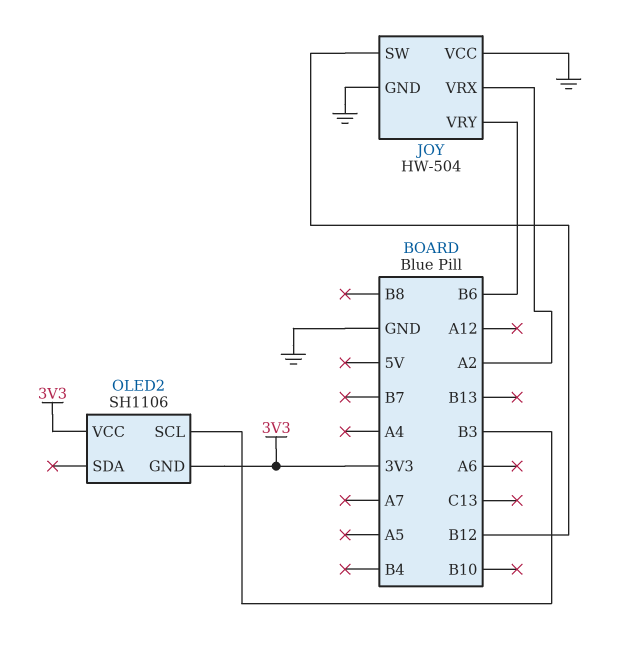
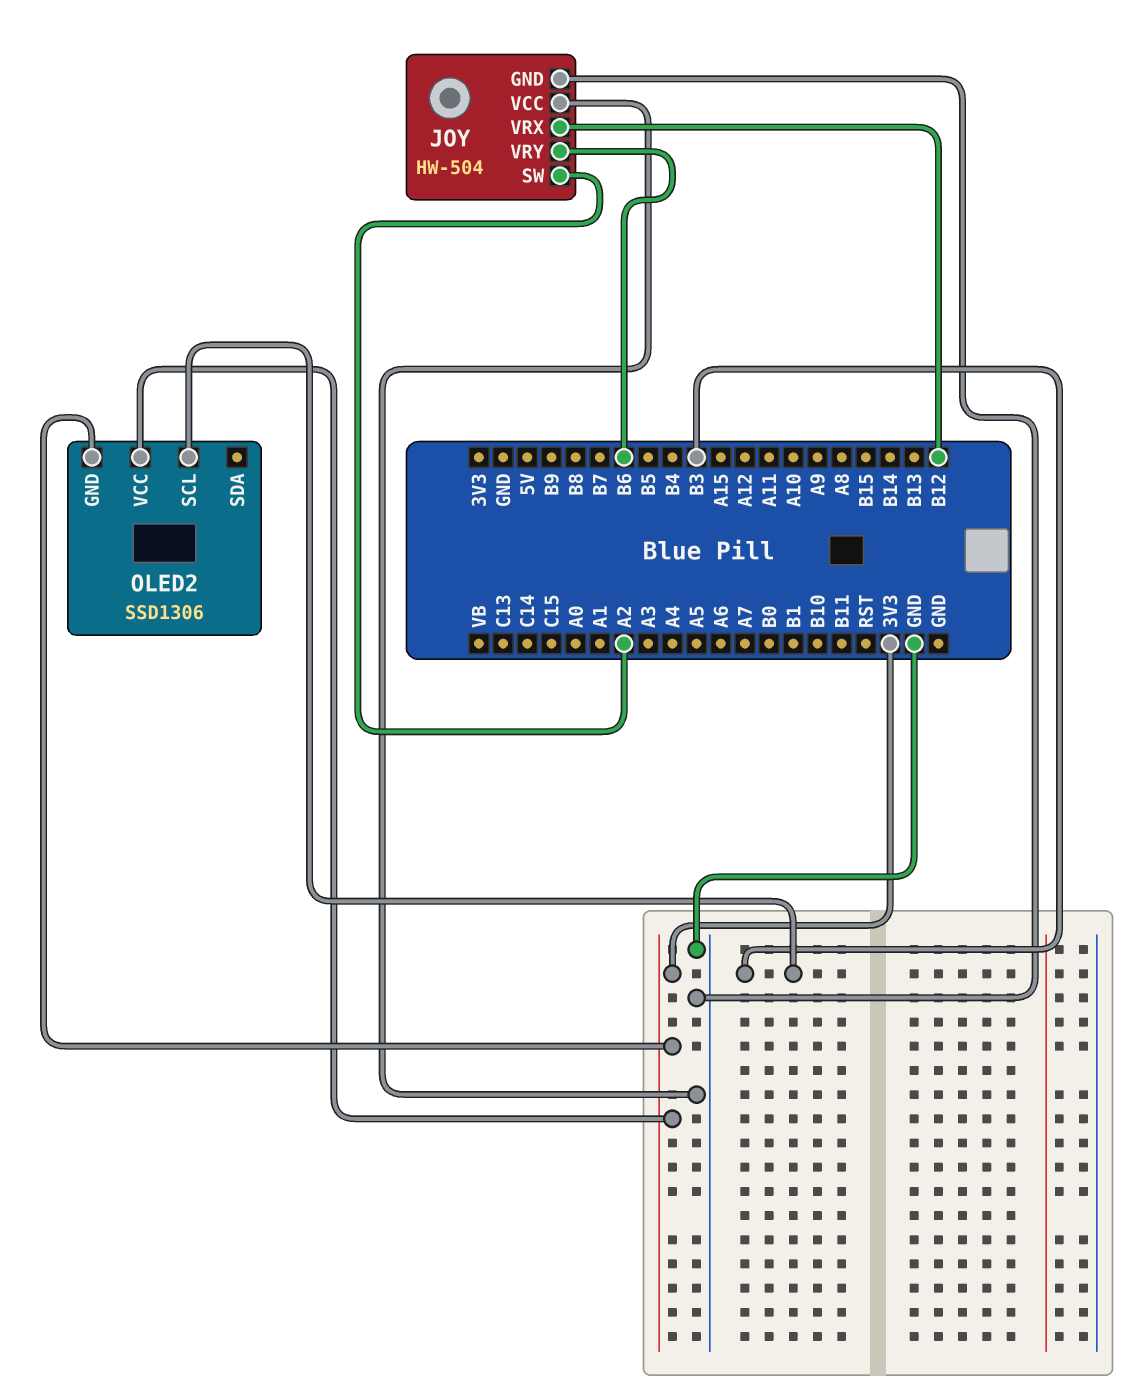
JOY pin SW: B12 -> A2
JOY pin VRX: A2 -> B12
OLED2: SH1106 -> SSD1306

